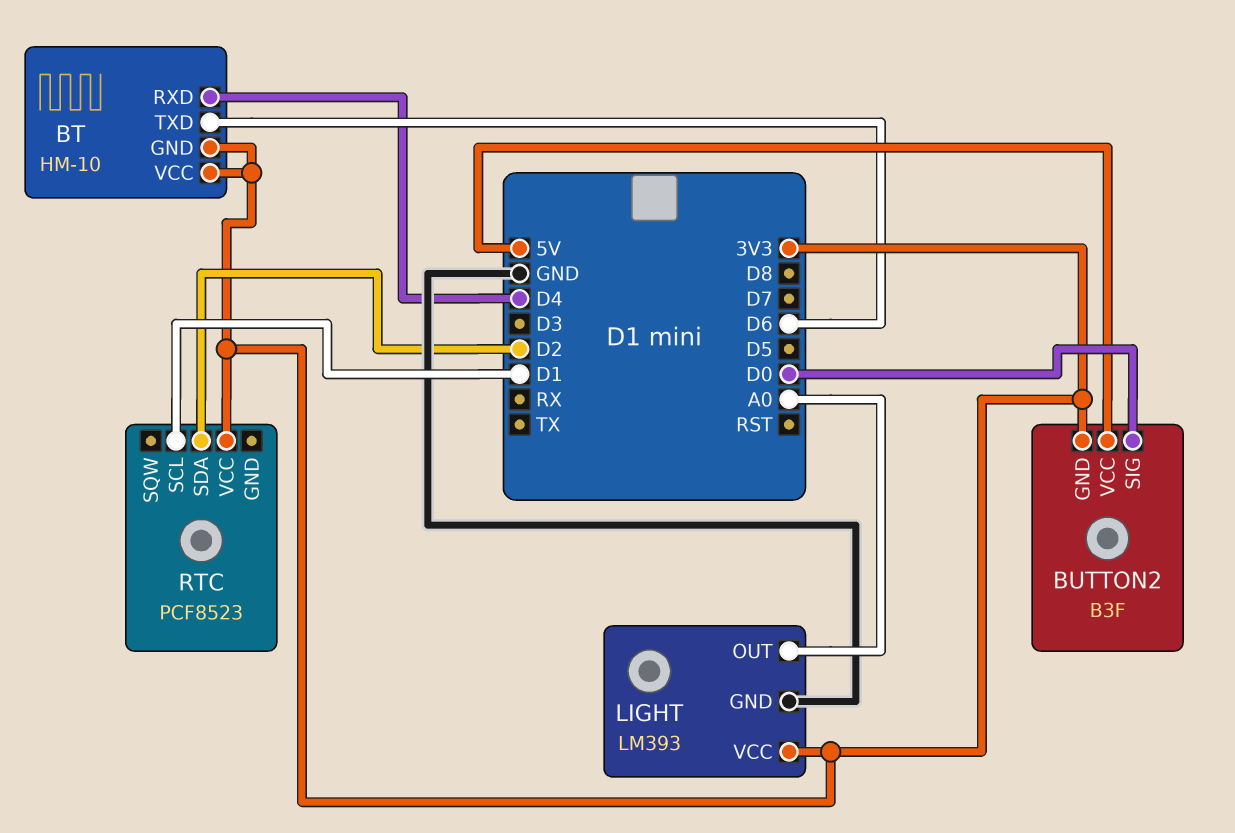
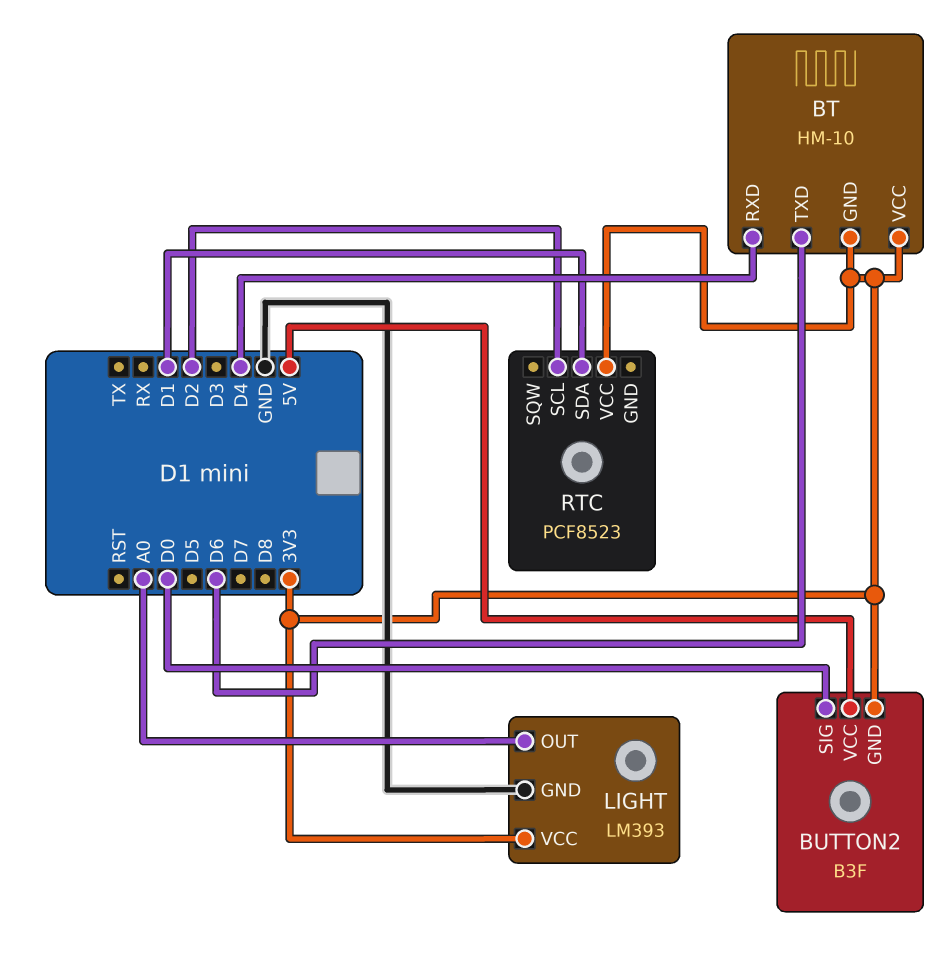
RTC pin SCL: D1 -> D2
RTC pin SDA: D2 -> D1

